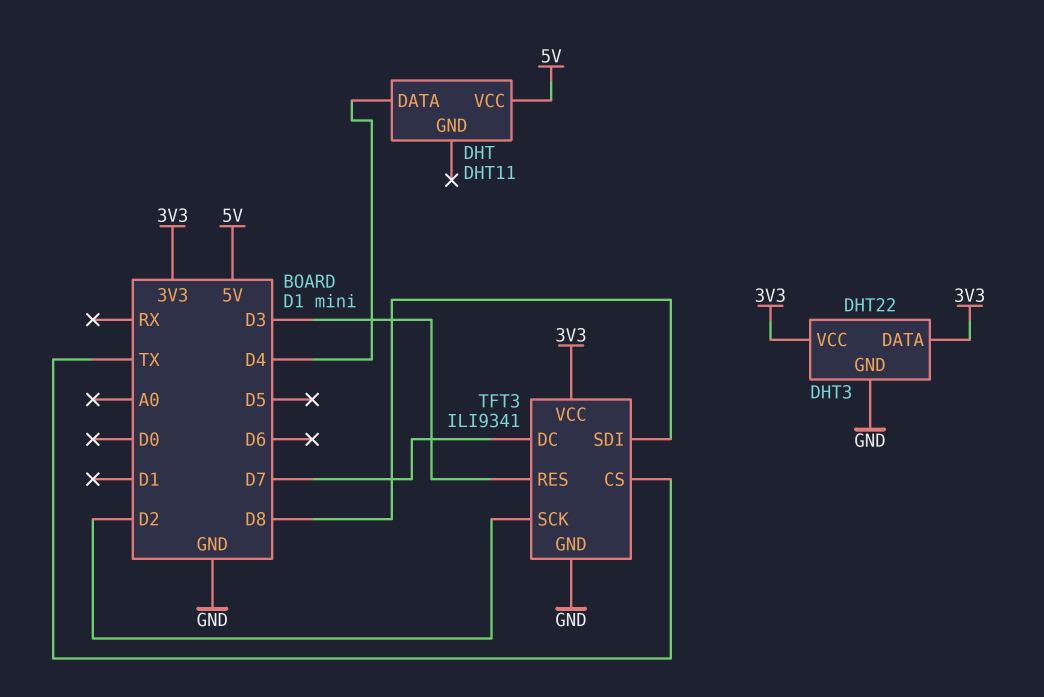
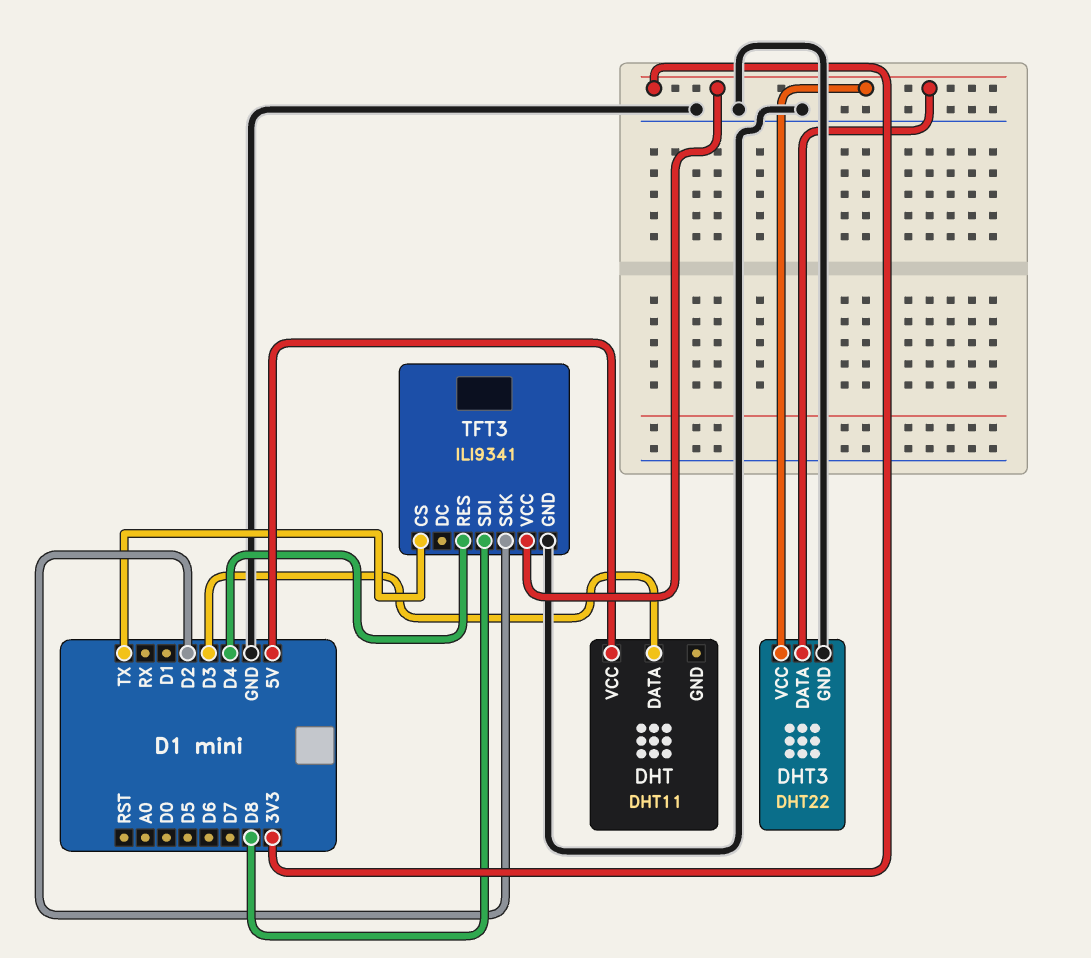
DHT pin DATA: D4 -> D3
TFT3 pin DC: D7 -> none
TFT3 pin RES: D3 -> D4

